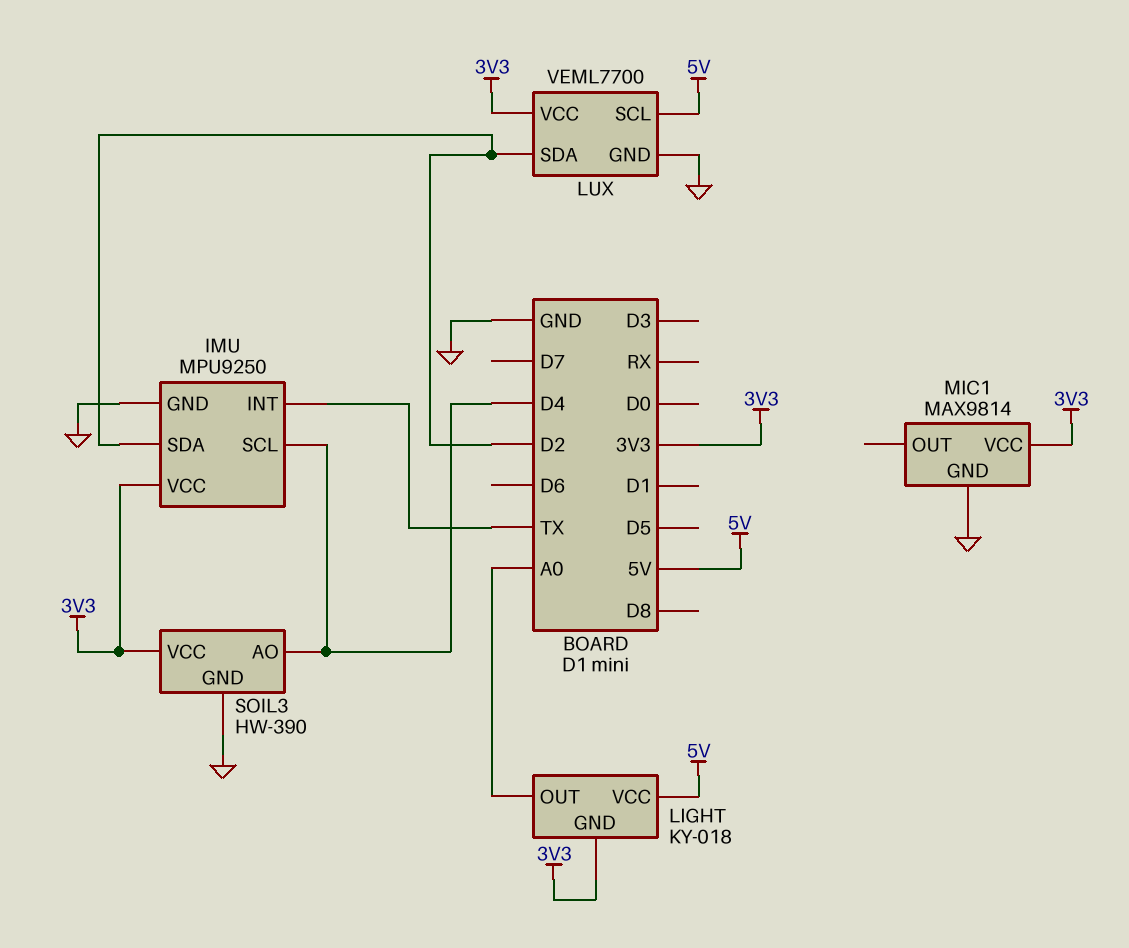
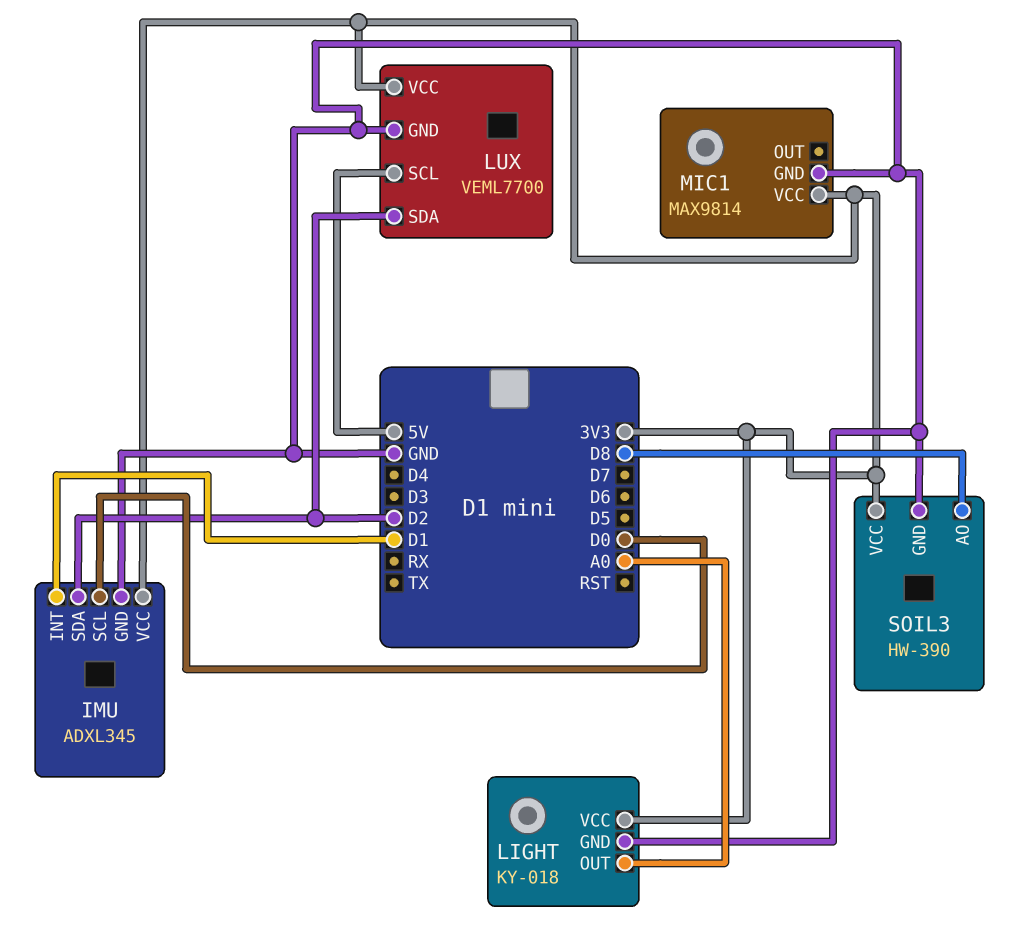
IMU: MPU9250 -> ADXL345
IMU pin INT: TX -> D1
IMU pin SCL: D4 -> D0
LIGHT pin GND: 3V3 -> GND
LIGHT pin VCC: 5V -> 3V3
SOIL3 pin AO: D4 -> D8

